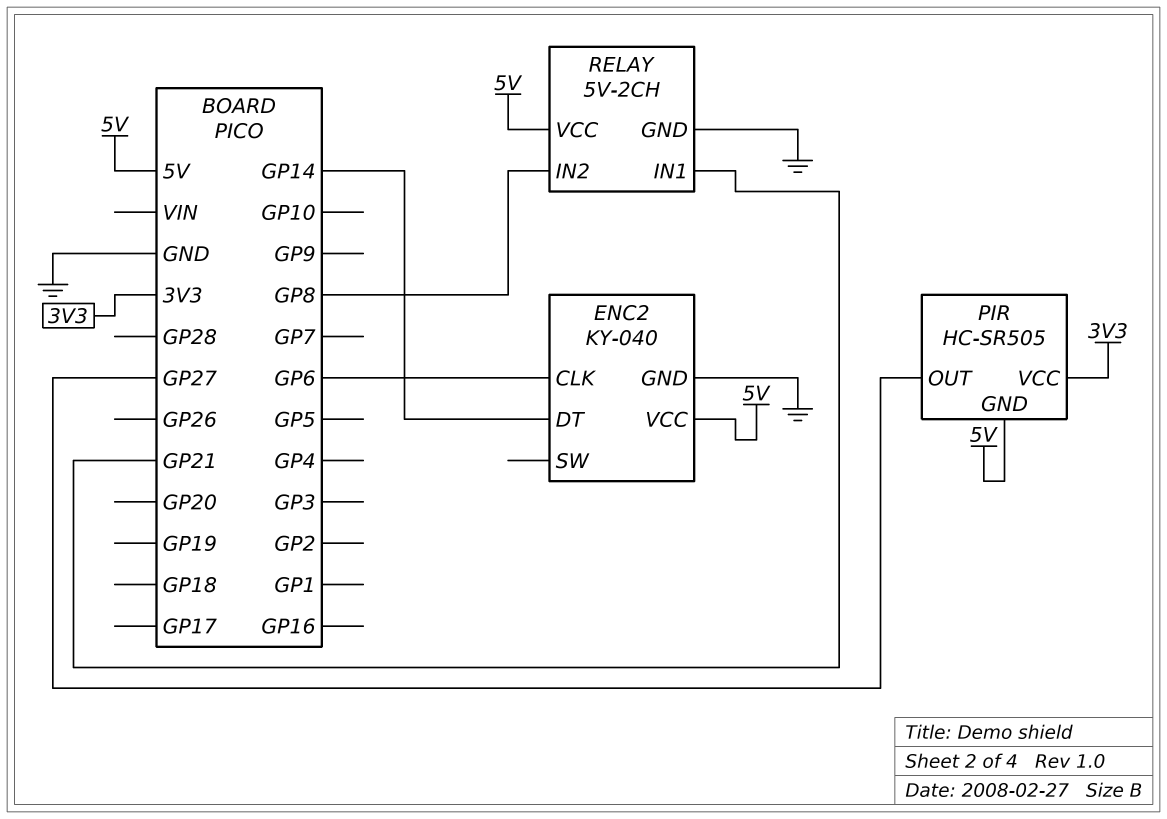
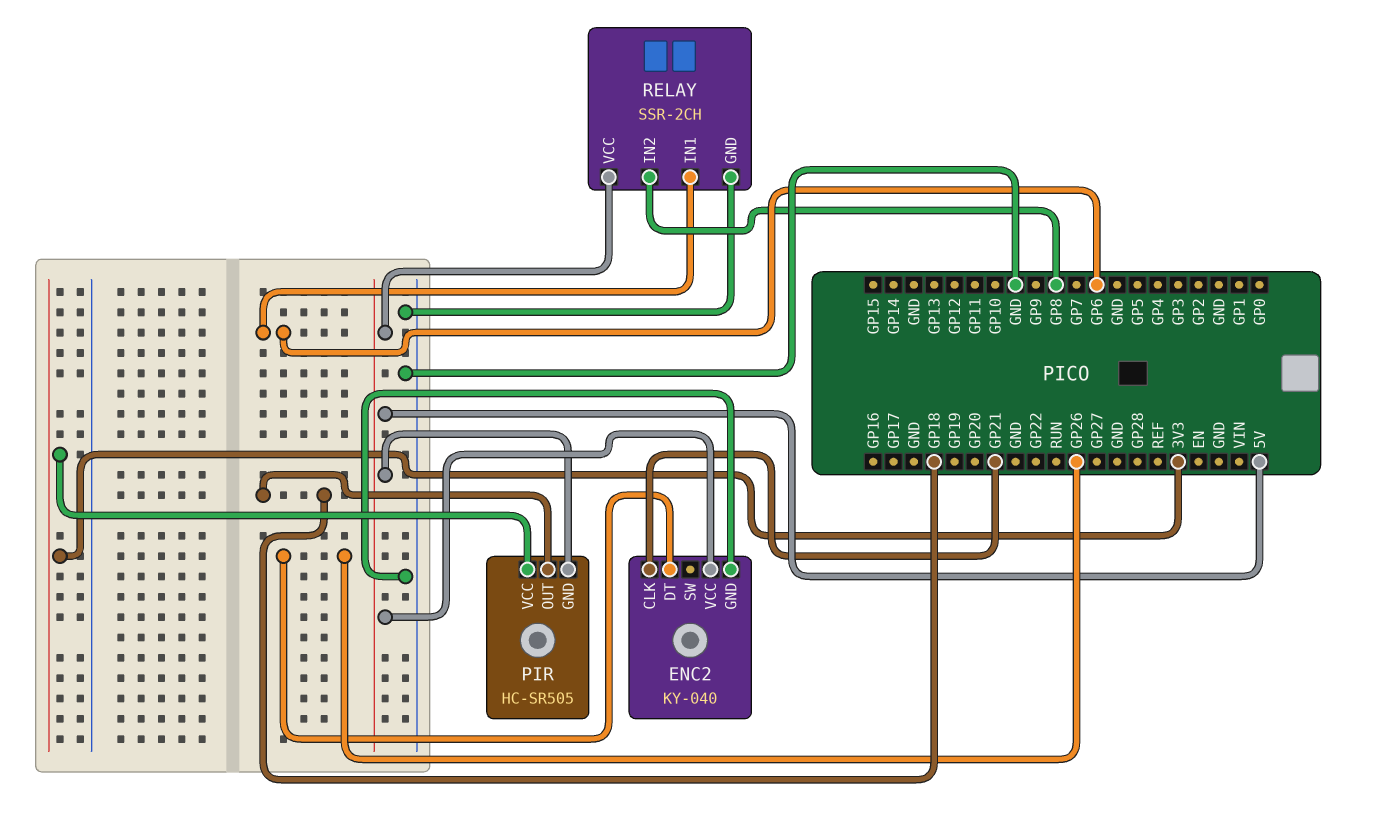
ENC2 pin CLK: GP6 -> GP21
ENC2 pin DT: GP14 -> GP26
PIR pin OUT: GP27 -> GP18
RELAY: 5V-2CH -> SSR-2CH
RELAY pin IN1: GP21 -> GP6

